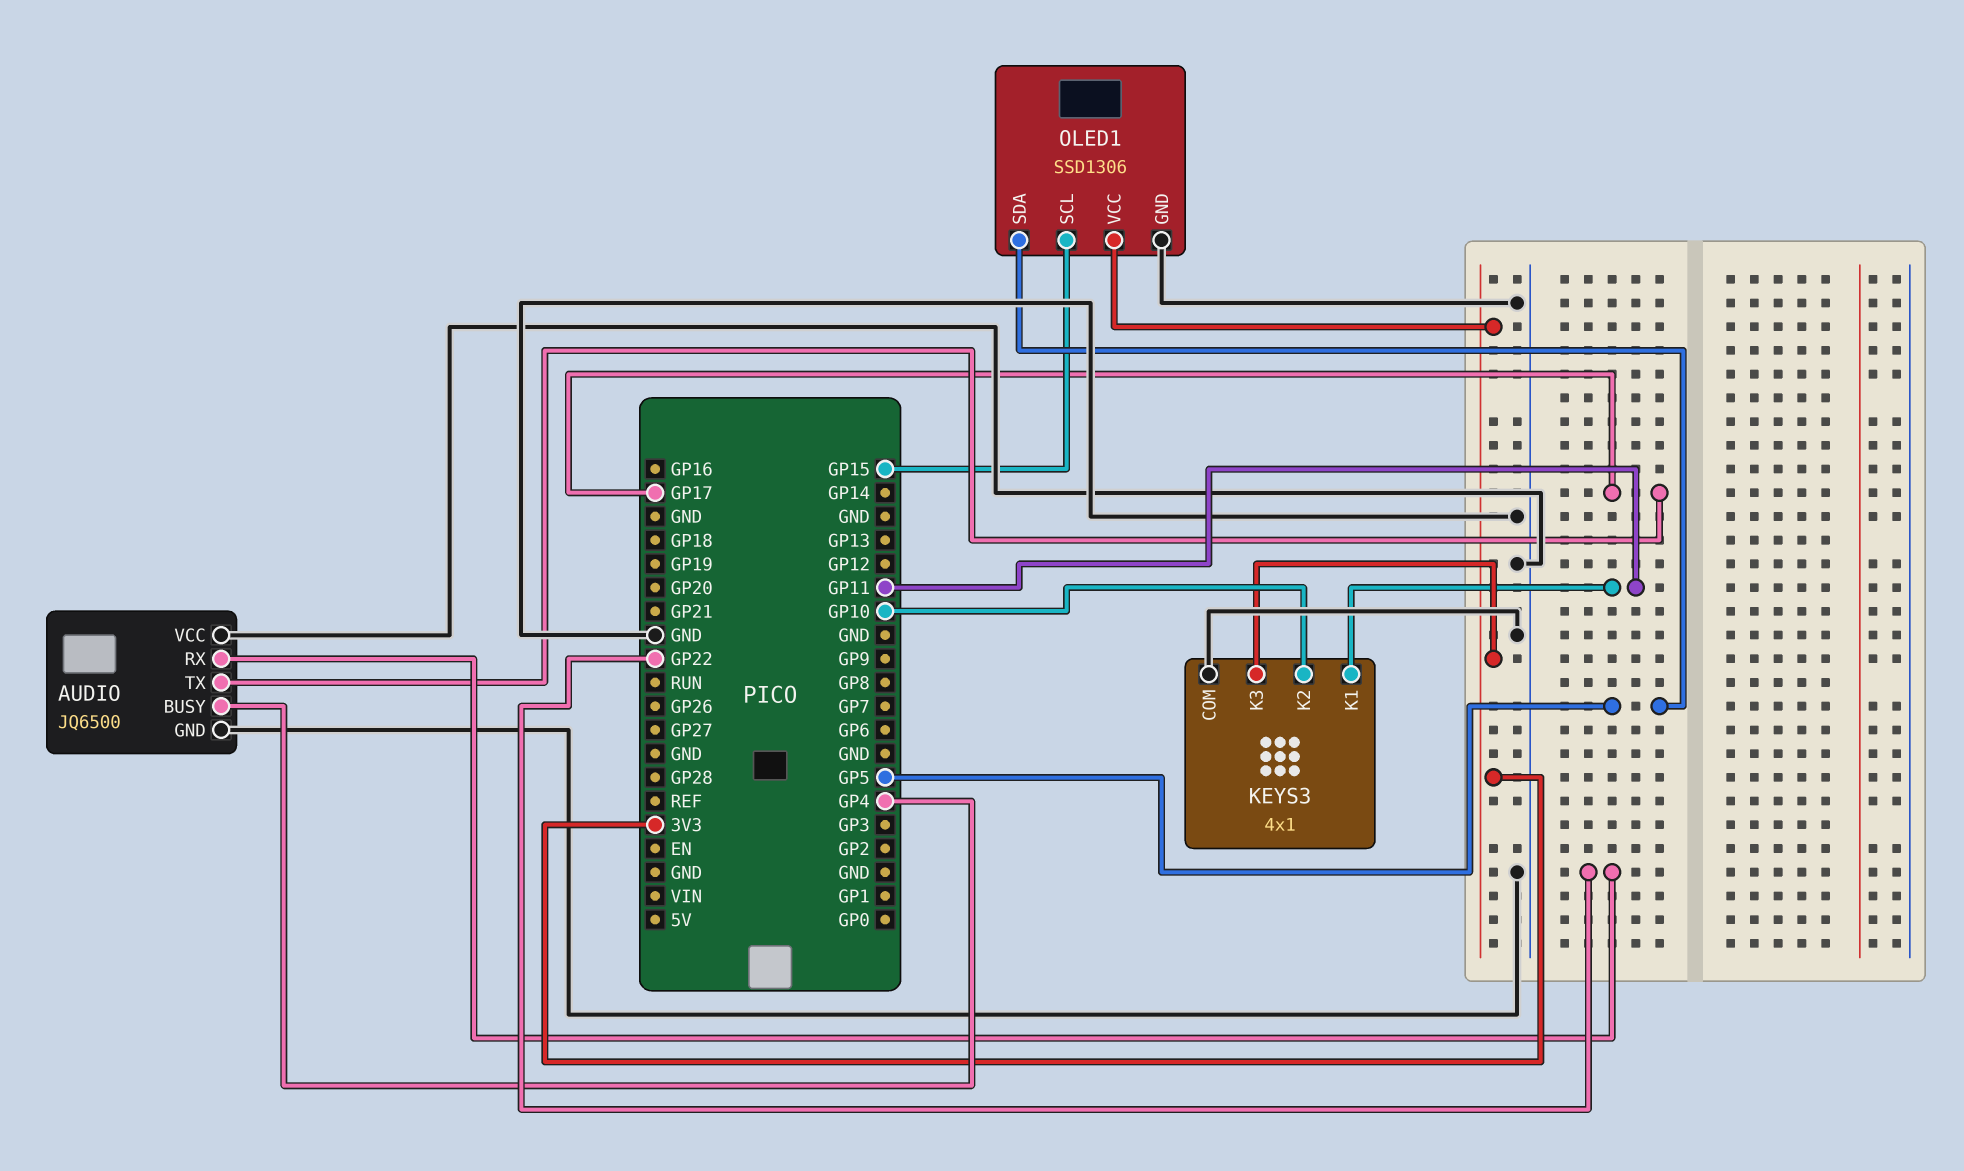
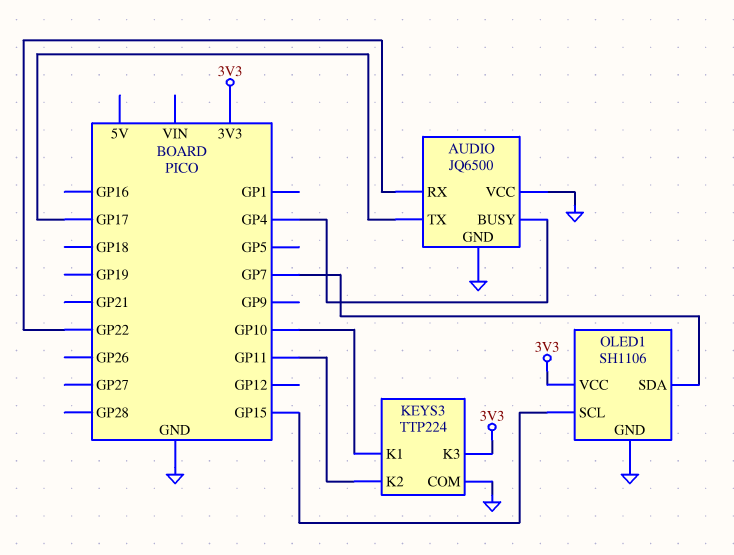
KEYS3: 4x1 -> TTP224
KEYS3 pin K1: GP11 -> GP10
KEYS3 pin K2: GP10 -> GP11
OLED1: SSD1306 -> SH1106
OLED1 pin SDA: GP5 -> GP7

